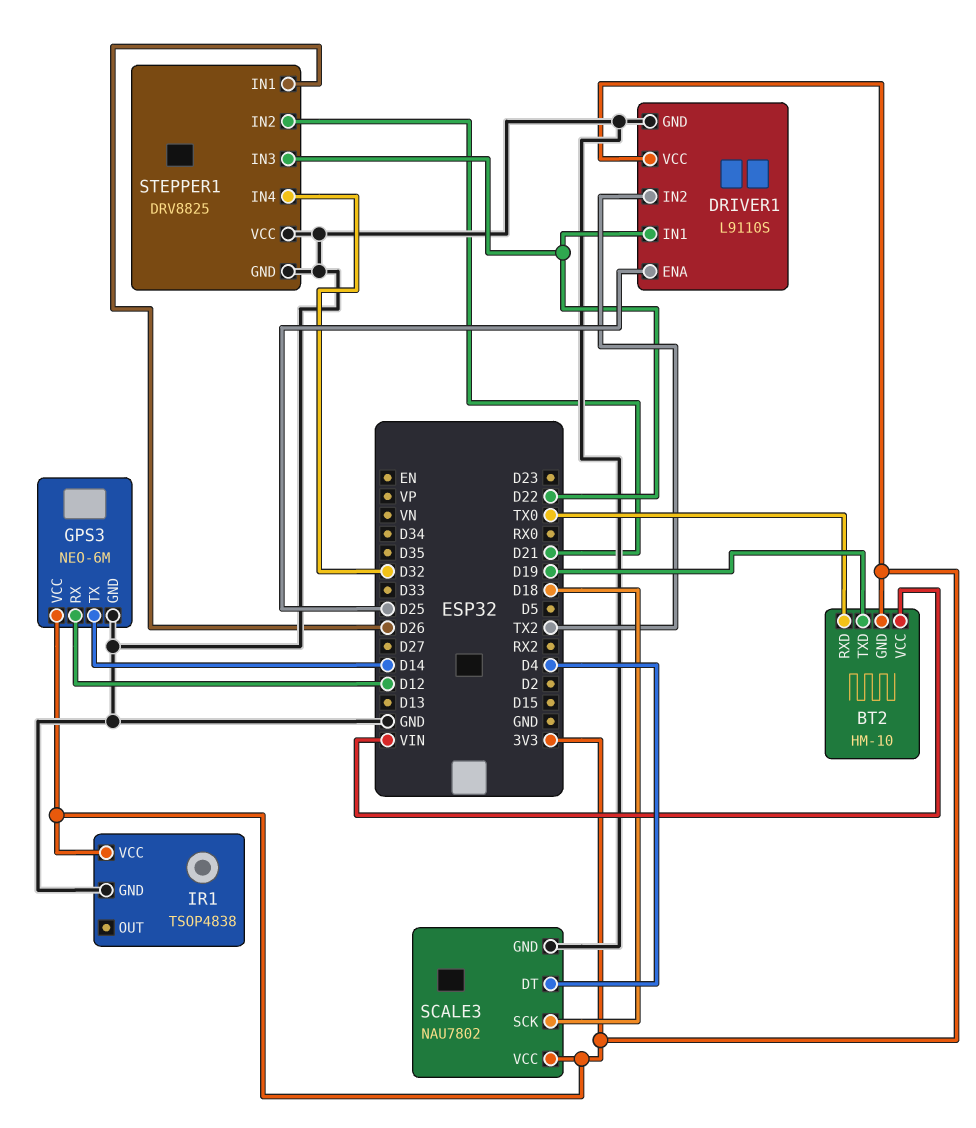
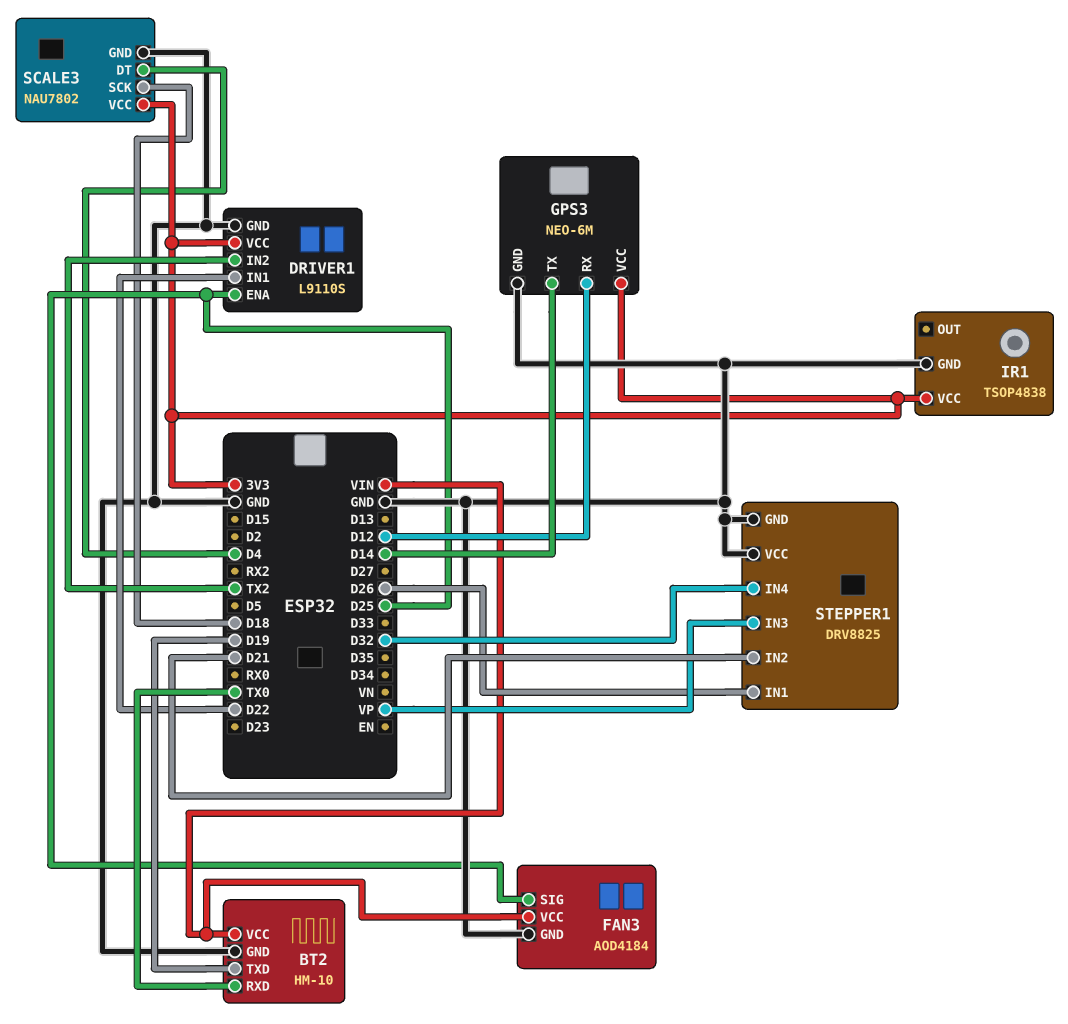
BT2 pin GND: 3V3 -> GND
FAN3: none -> AOD4184
FAN3 pin GND: none -> GND
FAN3 pin SIG: none -> D25
FAN3 pin VCC: none -> VIN
STEPPER1 pin IN3: D22 -> VP

